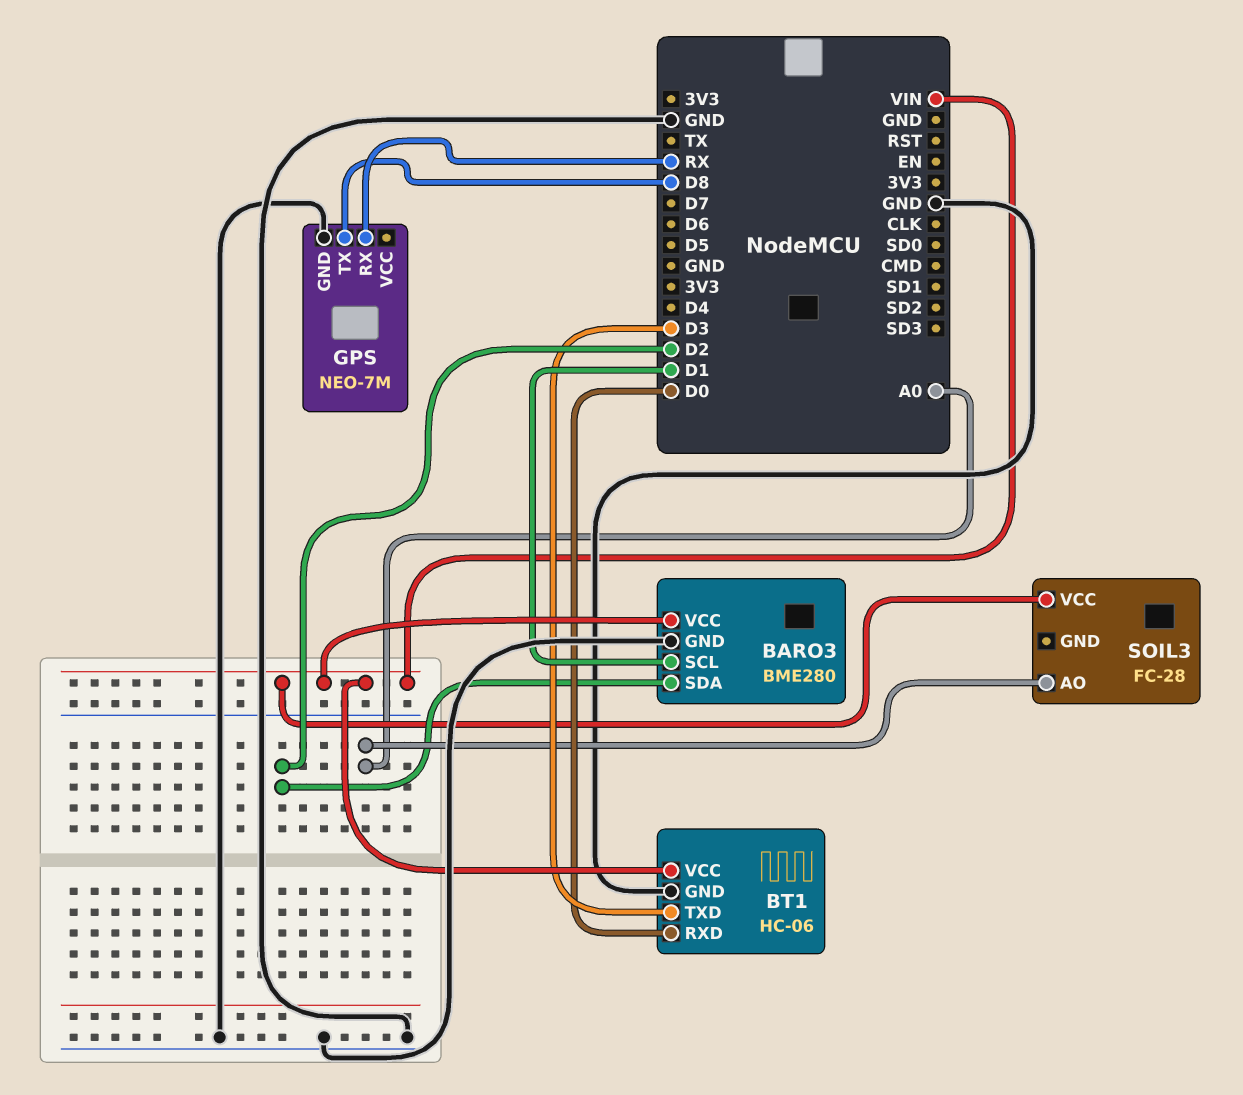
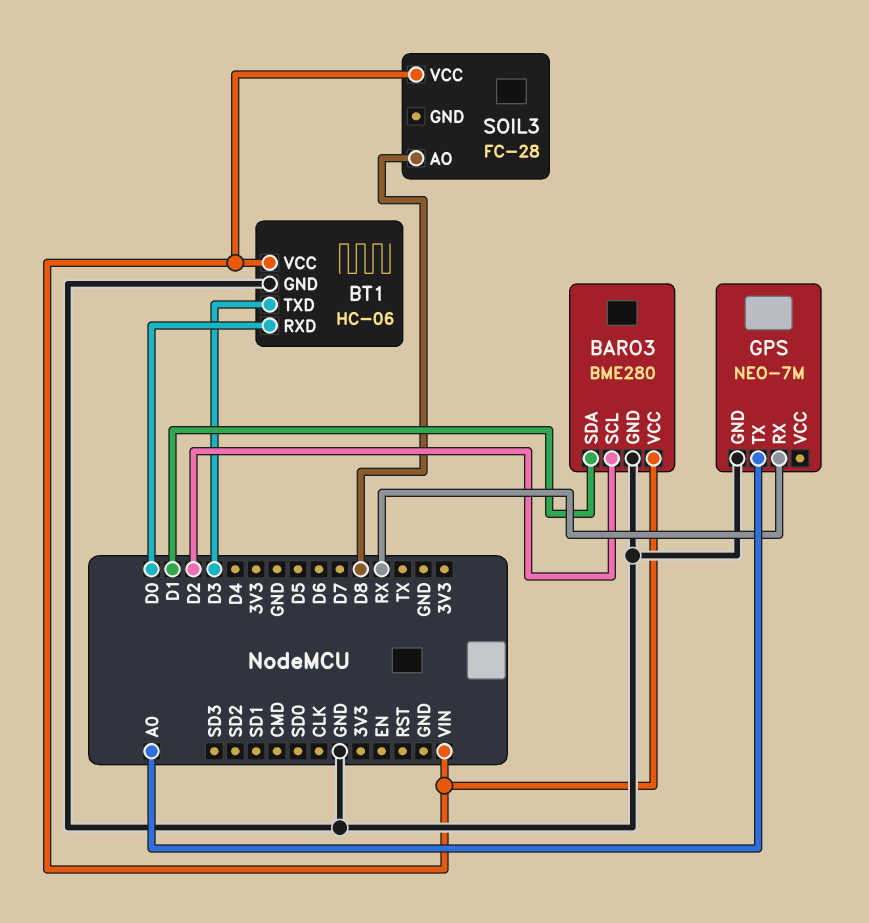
BARO3 pin SCL: D1 -> D2
BARO3 pin SDA: D2 -> D1
GPS pin TX: D8 -> A0
SOIL3 pin AO: A0 -> D8

